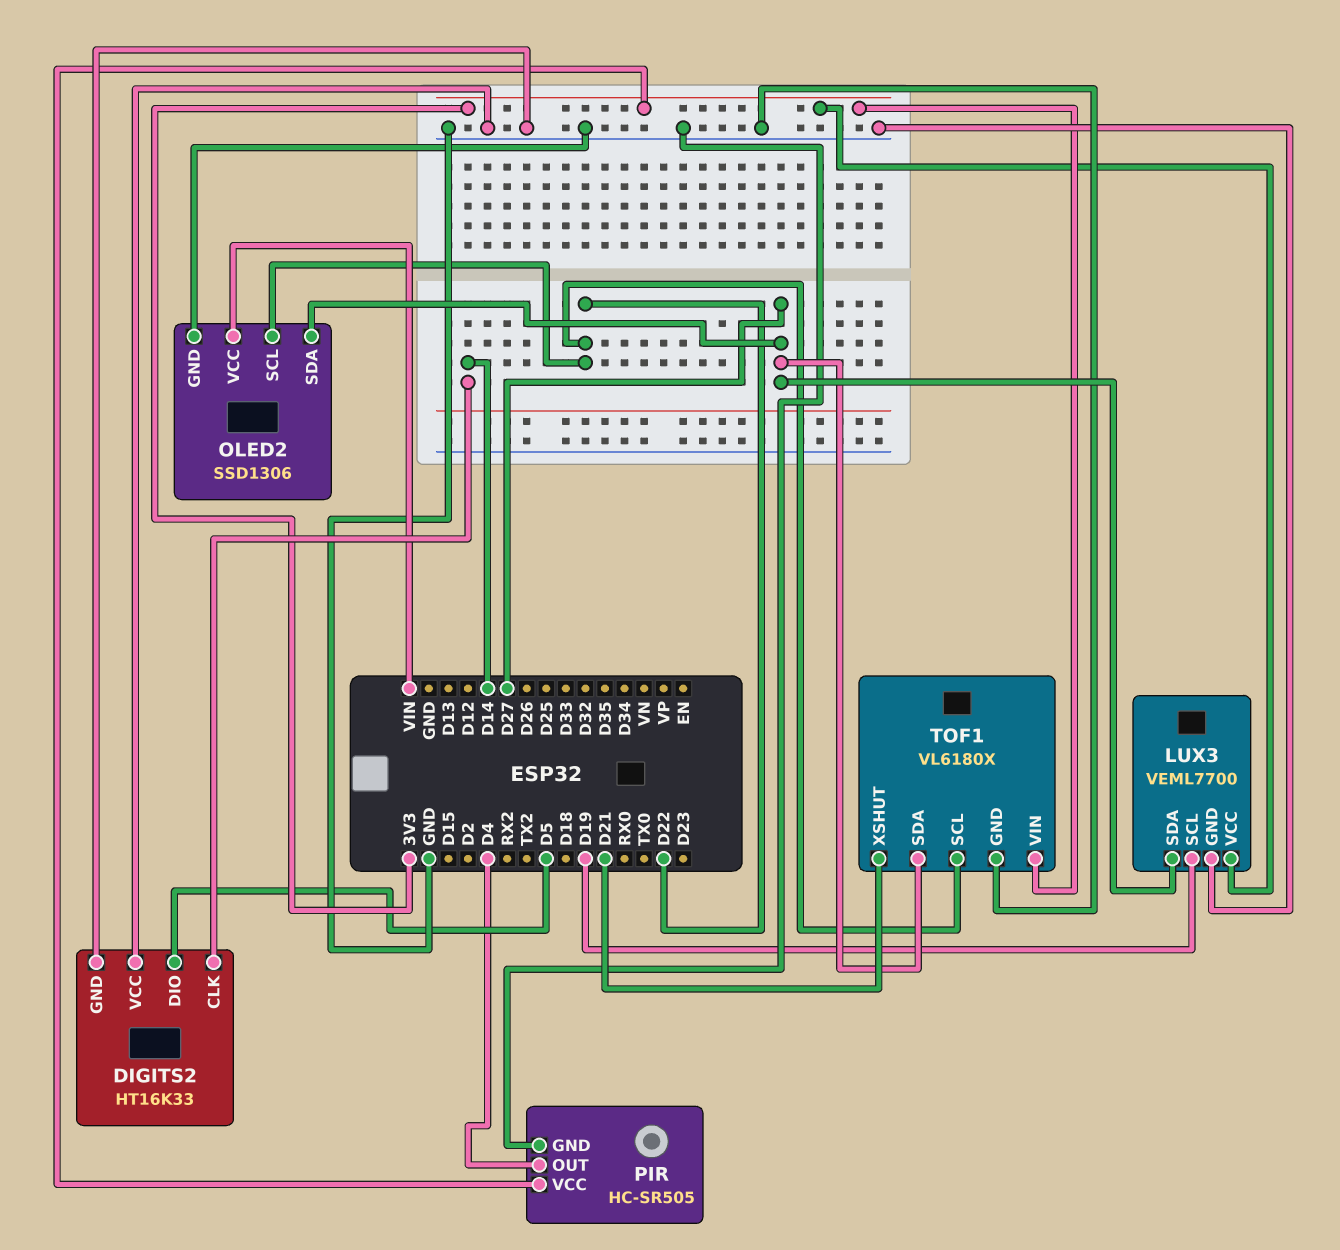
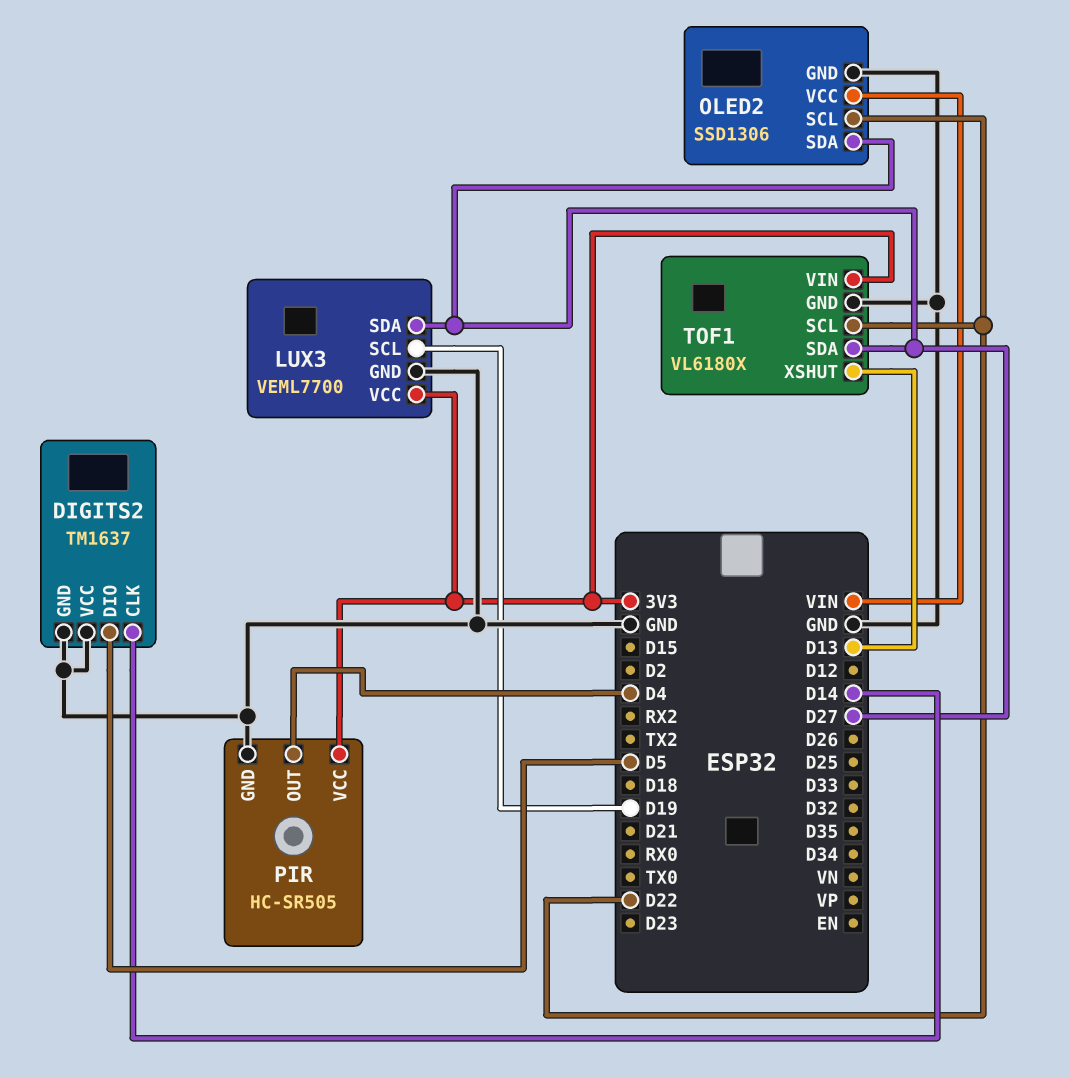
DIGITS2: HT16K33 -> TM1637
TOF1 pin XSHUT: D21 -> D13

